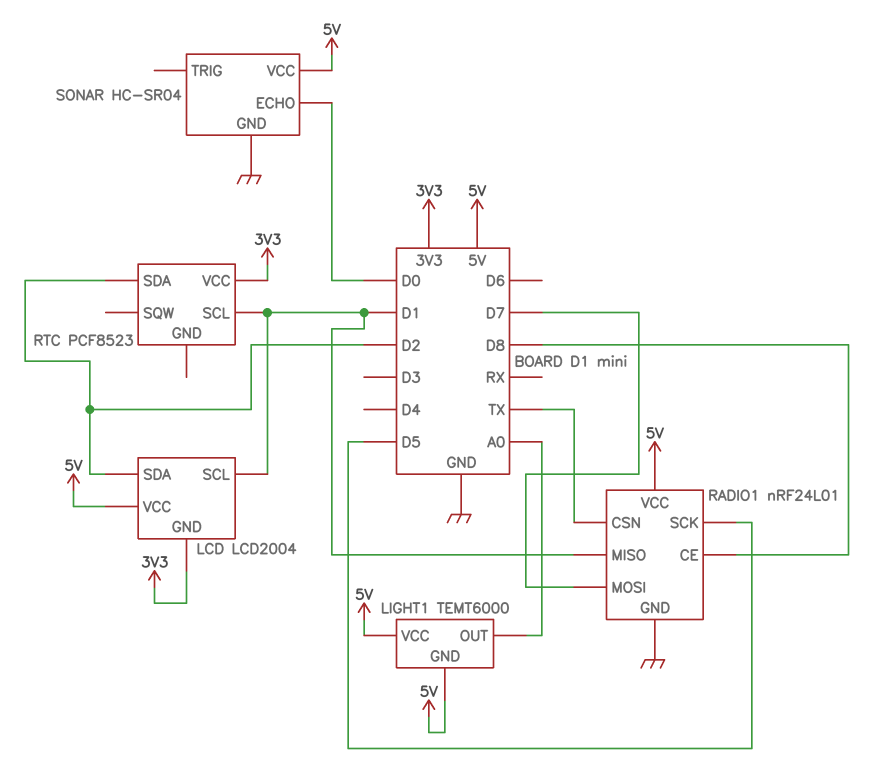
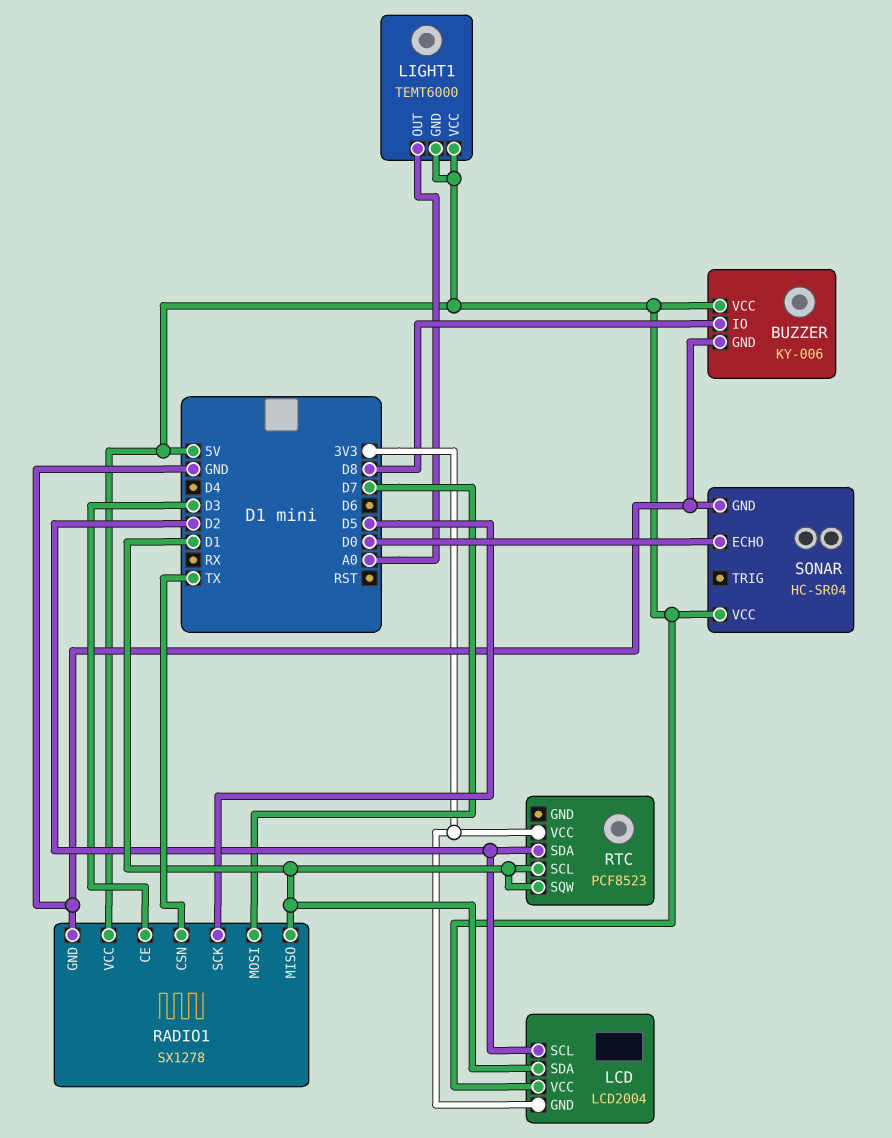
BUZZER: none -> KY-006
BUZZER pin GND: none -> GND
BUZZER pin IO: none -> D8
BUZZER pin VCC: none -> 5V
LCD pin SCL: D1 -> D2
LCD pin SDA: D2 -> D1
RADIO1: nRF24L01 -> SX1278
RADIO1 pin CE: D8 -> D3
RTC pin SQW: none -> D1

